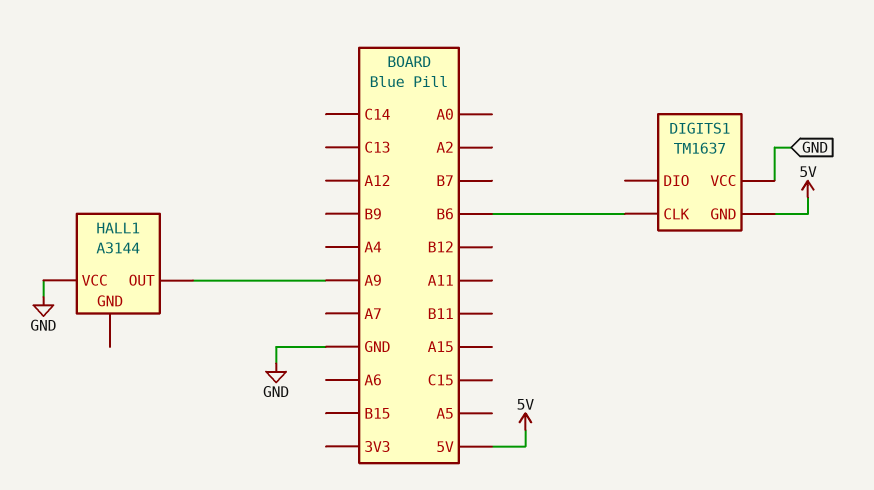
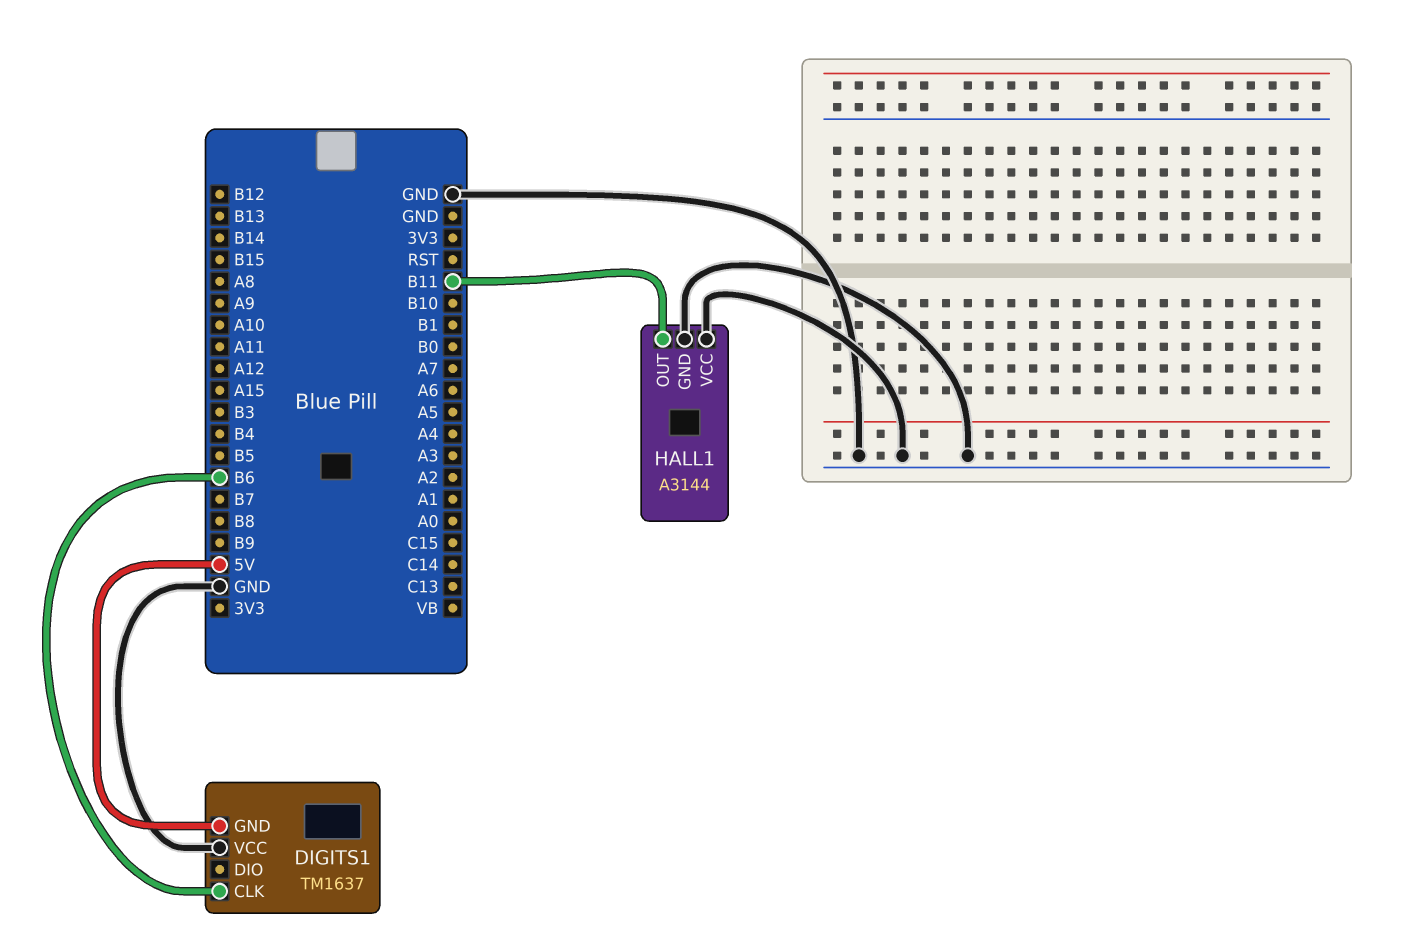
HALL1 pin GND: none -> GND
HALL1 pin OUT: A9 -> B11

